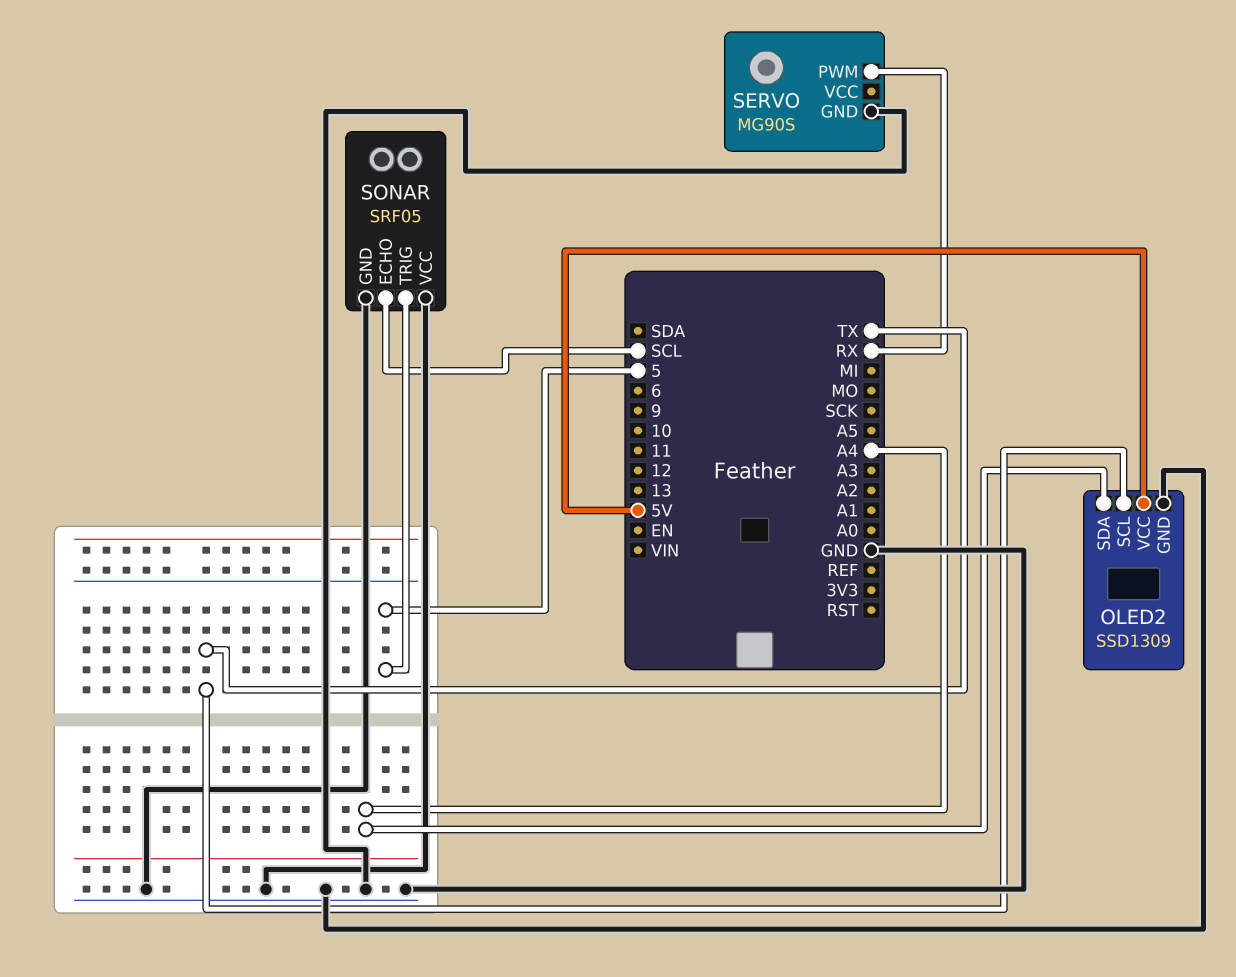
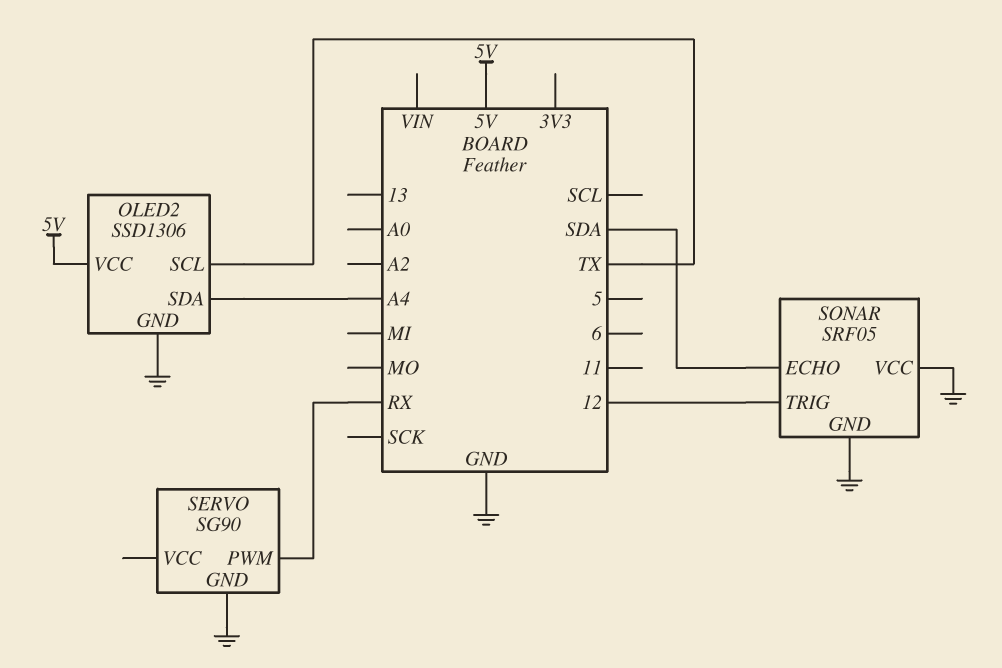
OLED2: SSD1309 -> SSD1306
SERVO: MG90S -> SG90
SONAR pin ECHO: SCL -> SDA
SONAR pin TRIG: 5 -> 12

